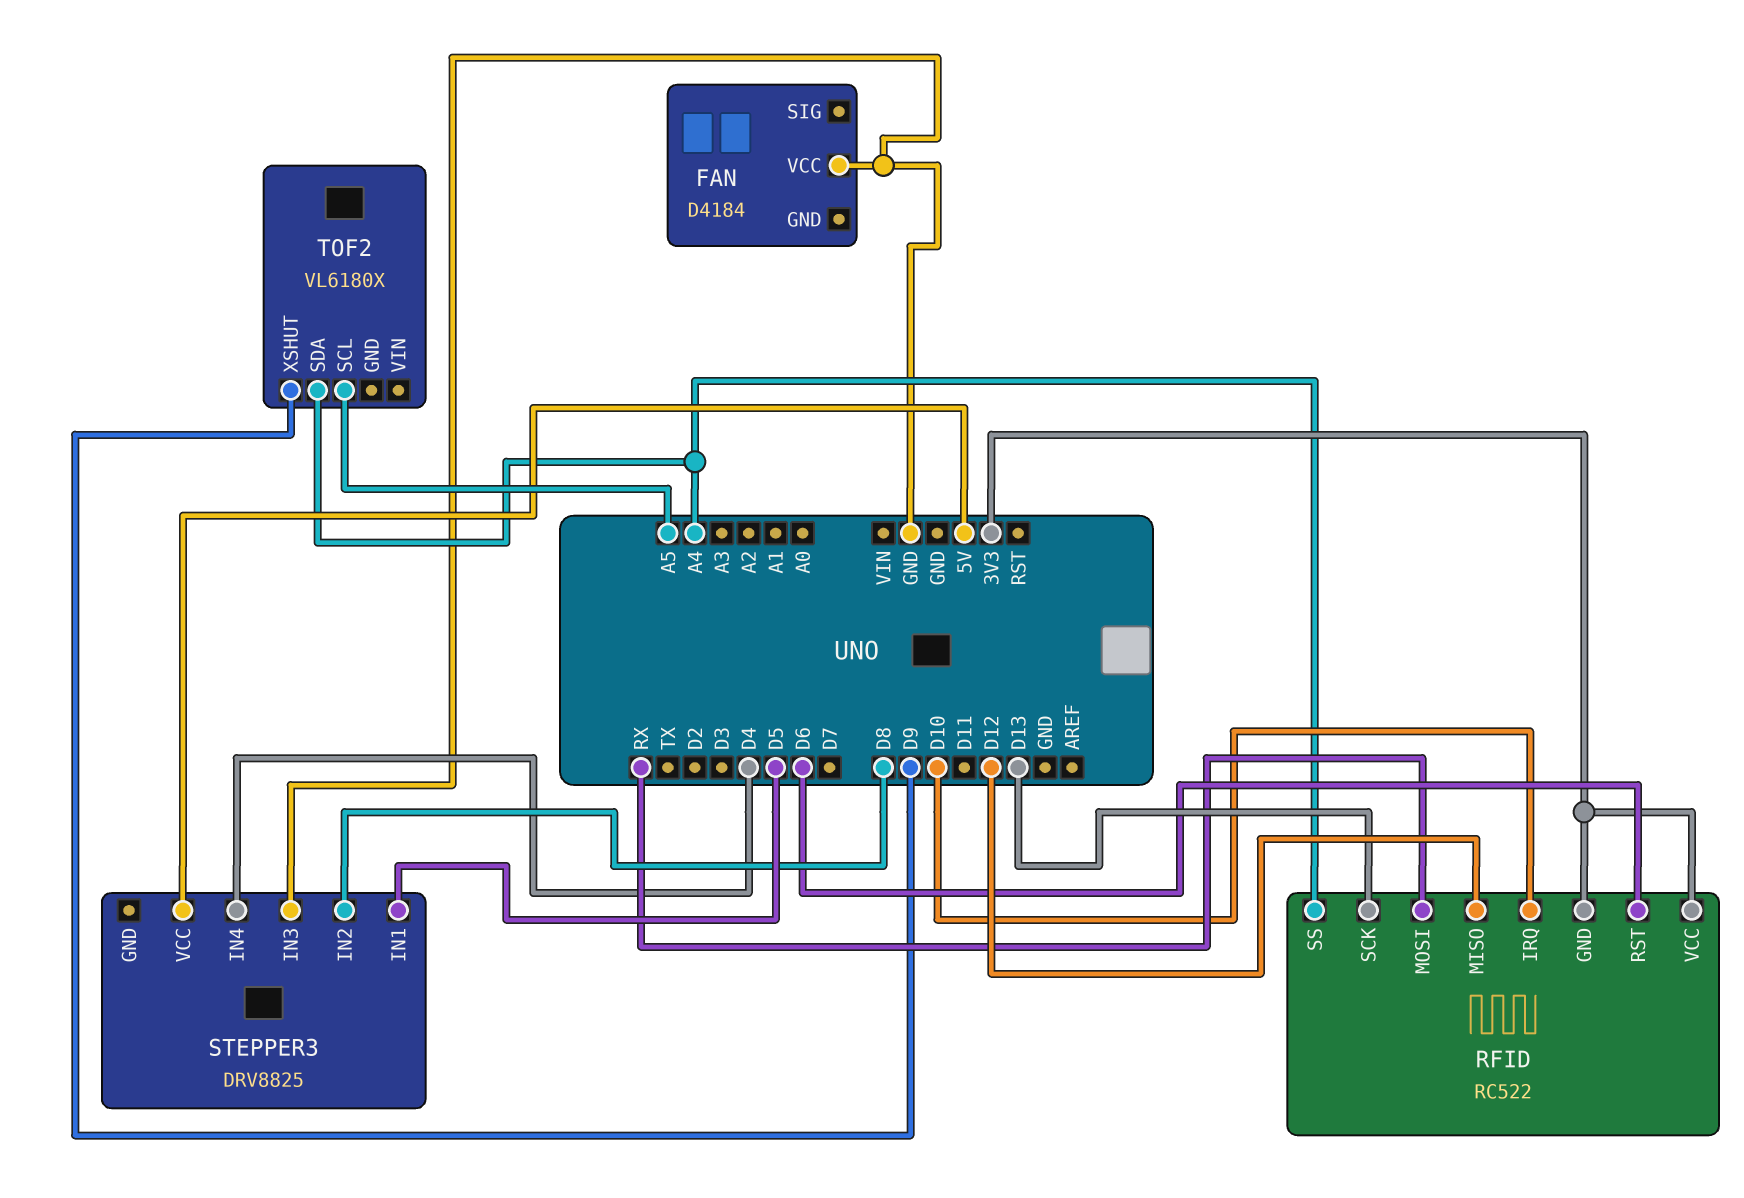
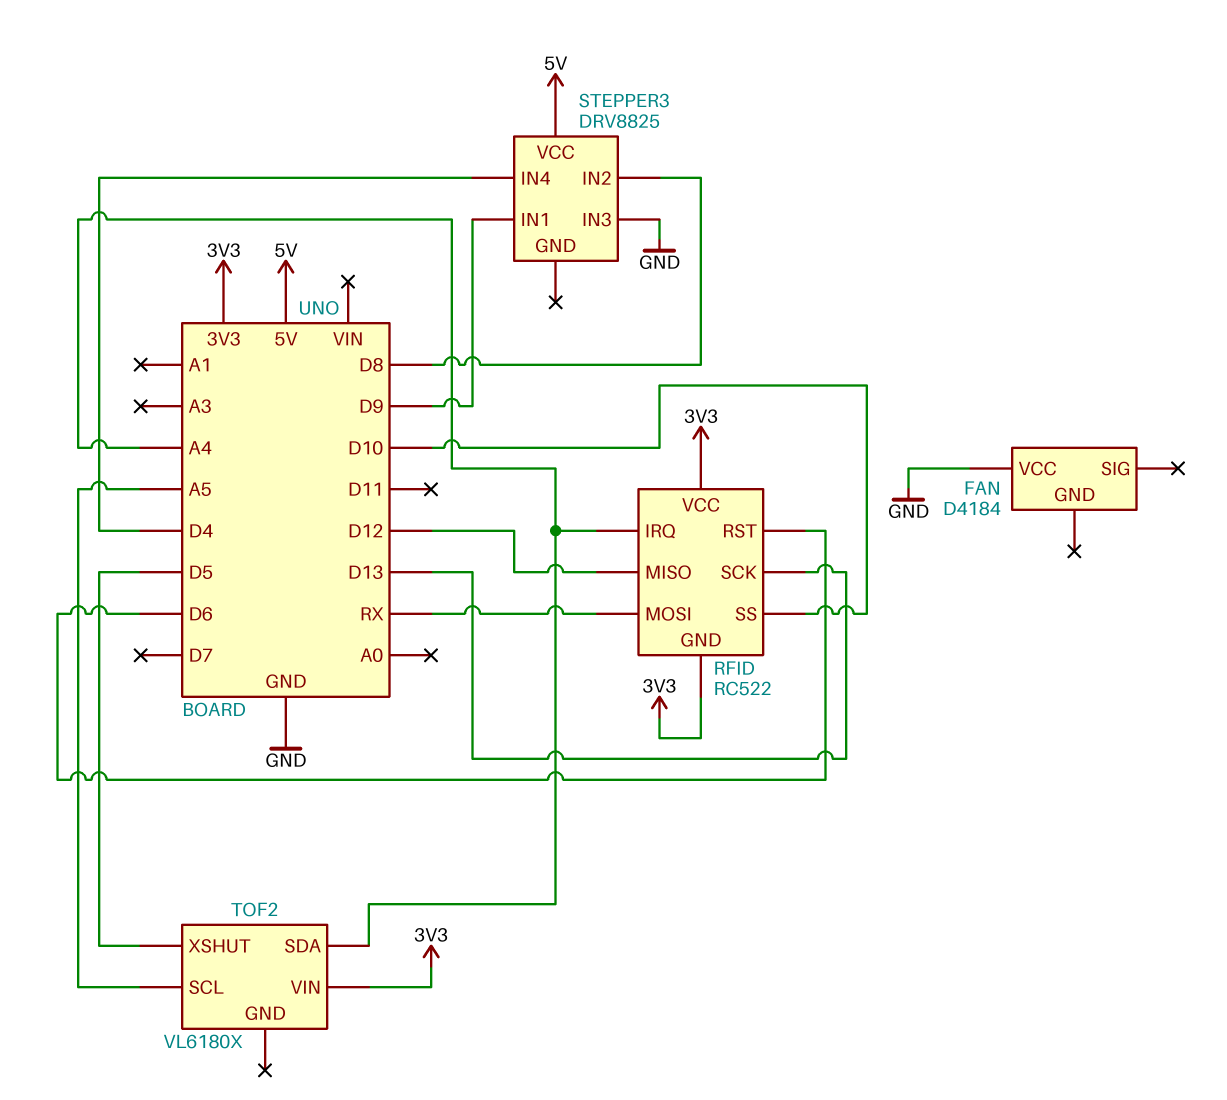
RFID pin IRQ: D10 -> A4
RFID pin SS: A4 -> D10
STEPPER3 pin IN1: D5 -> D9
TOF2 pin VIN: none -> 3V3
TOF2 pin XSHUT: D9 -> D5

